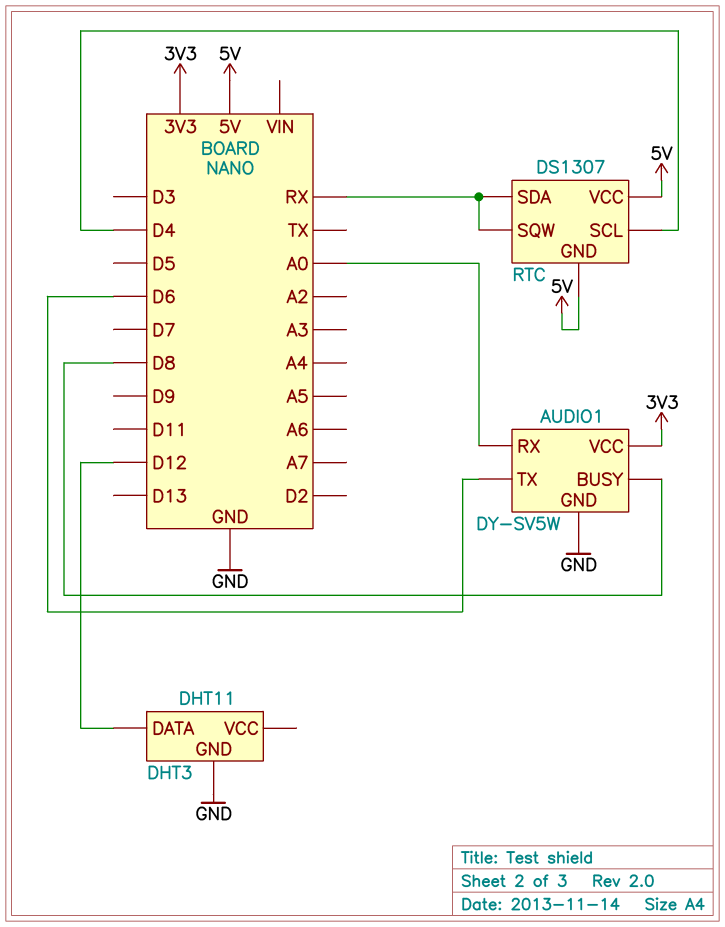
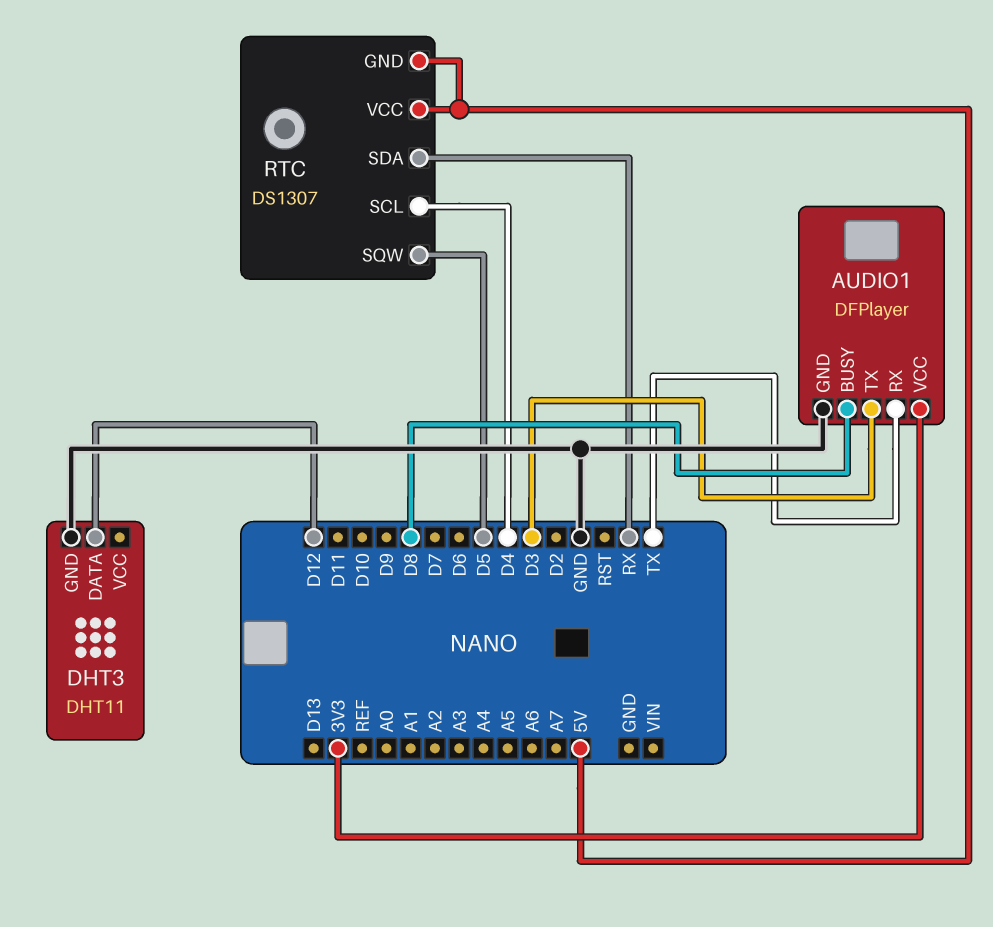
AUDIO1: DY-SV5W -> DFPlayer
AUDIO1 pin RX: A0 -> TX
AUDIO1 pin TX: D6 -> D3
RTC pin SQW: RX -> D5

